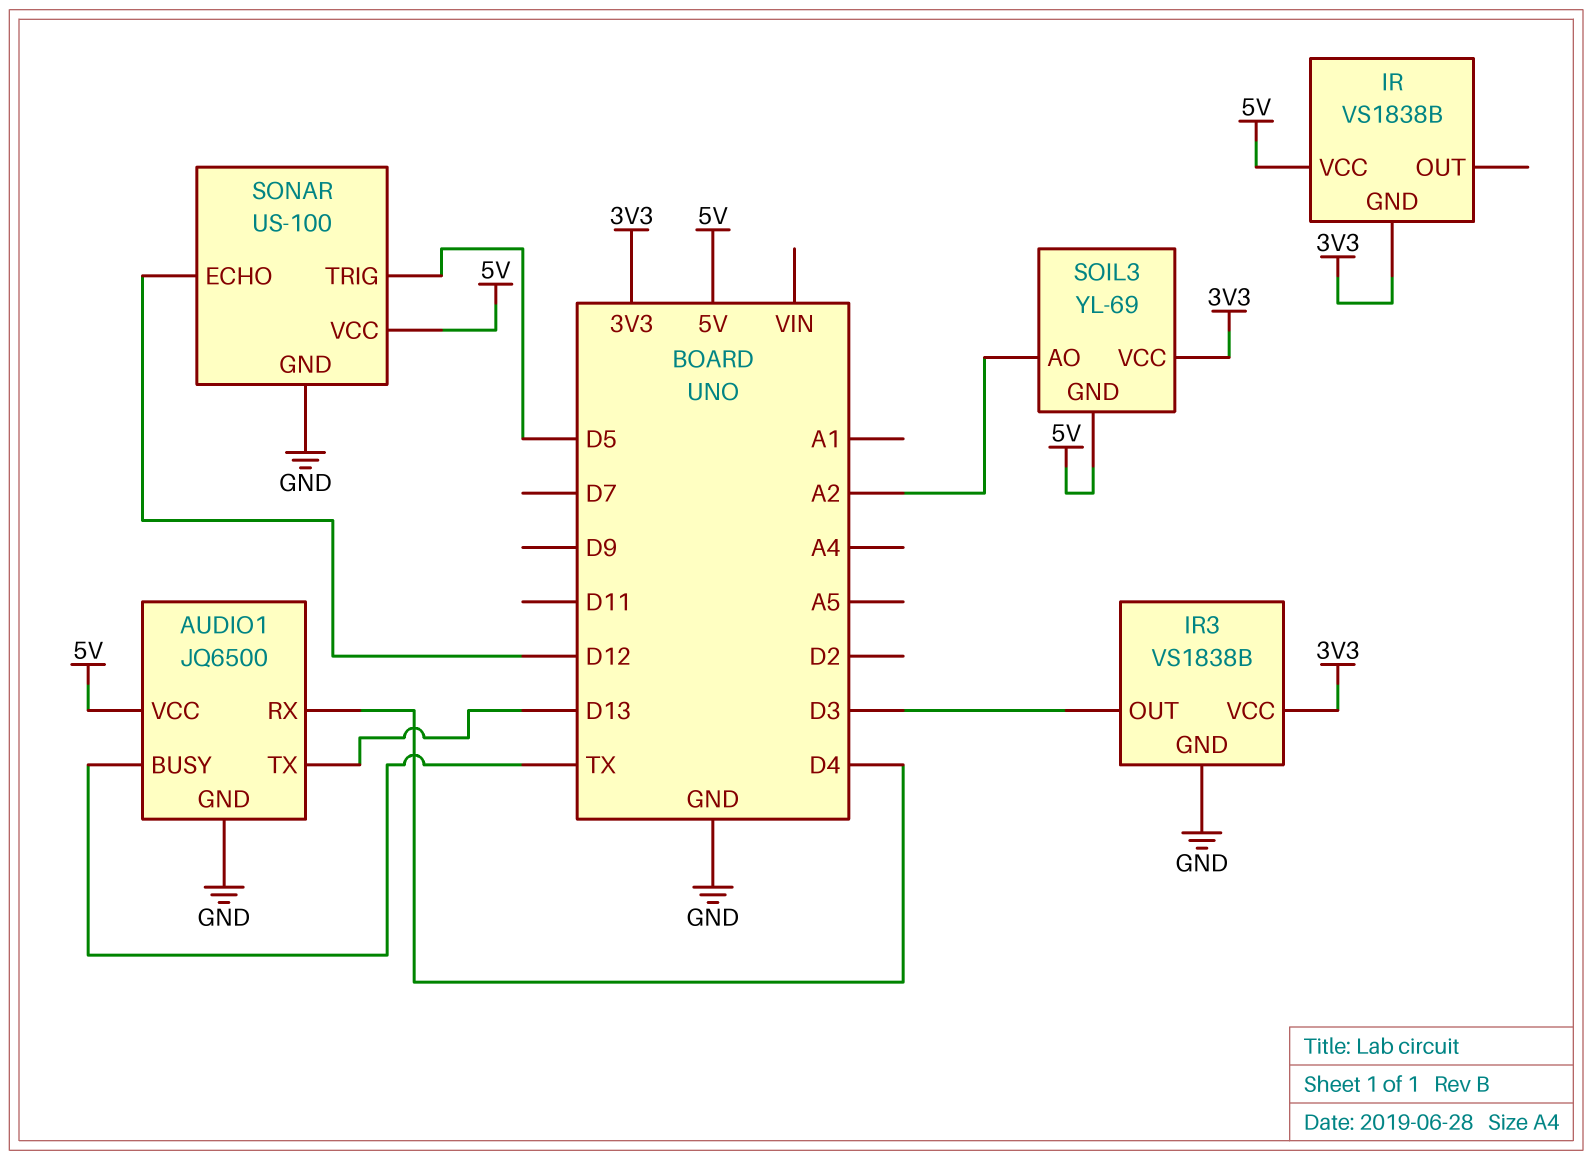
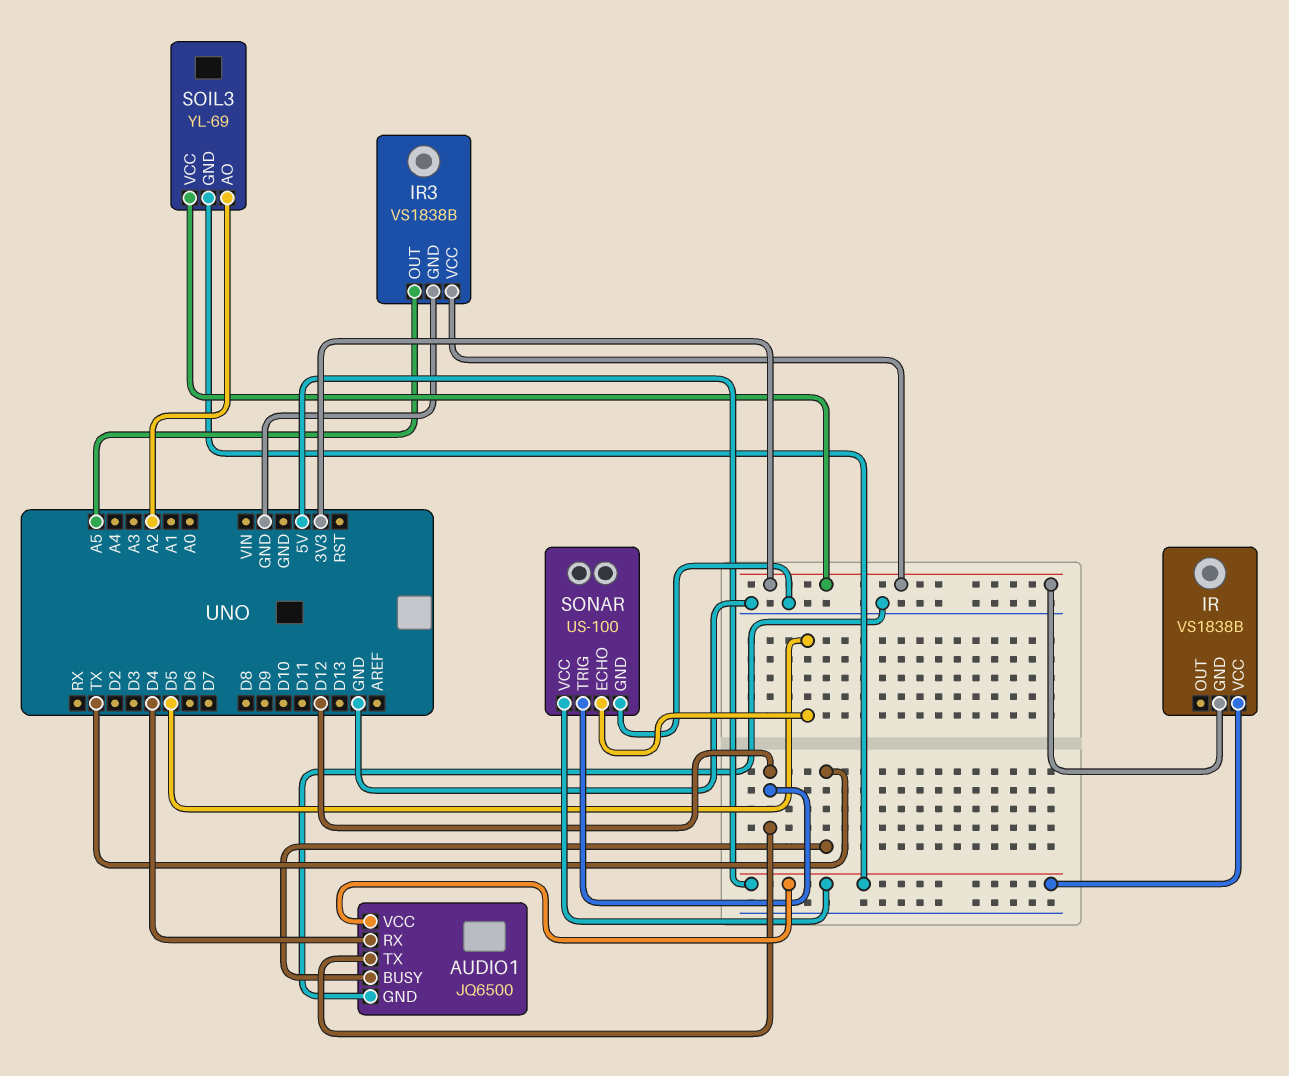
AUDIO1 pin TX: D13 -> D12
IR3 pin OUT: D3 -> A5
SONAR pin ECHO: D12 -> D5
SONAR pin TRIG: D5 -> D12

